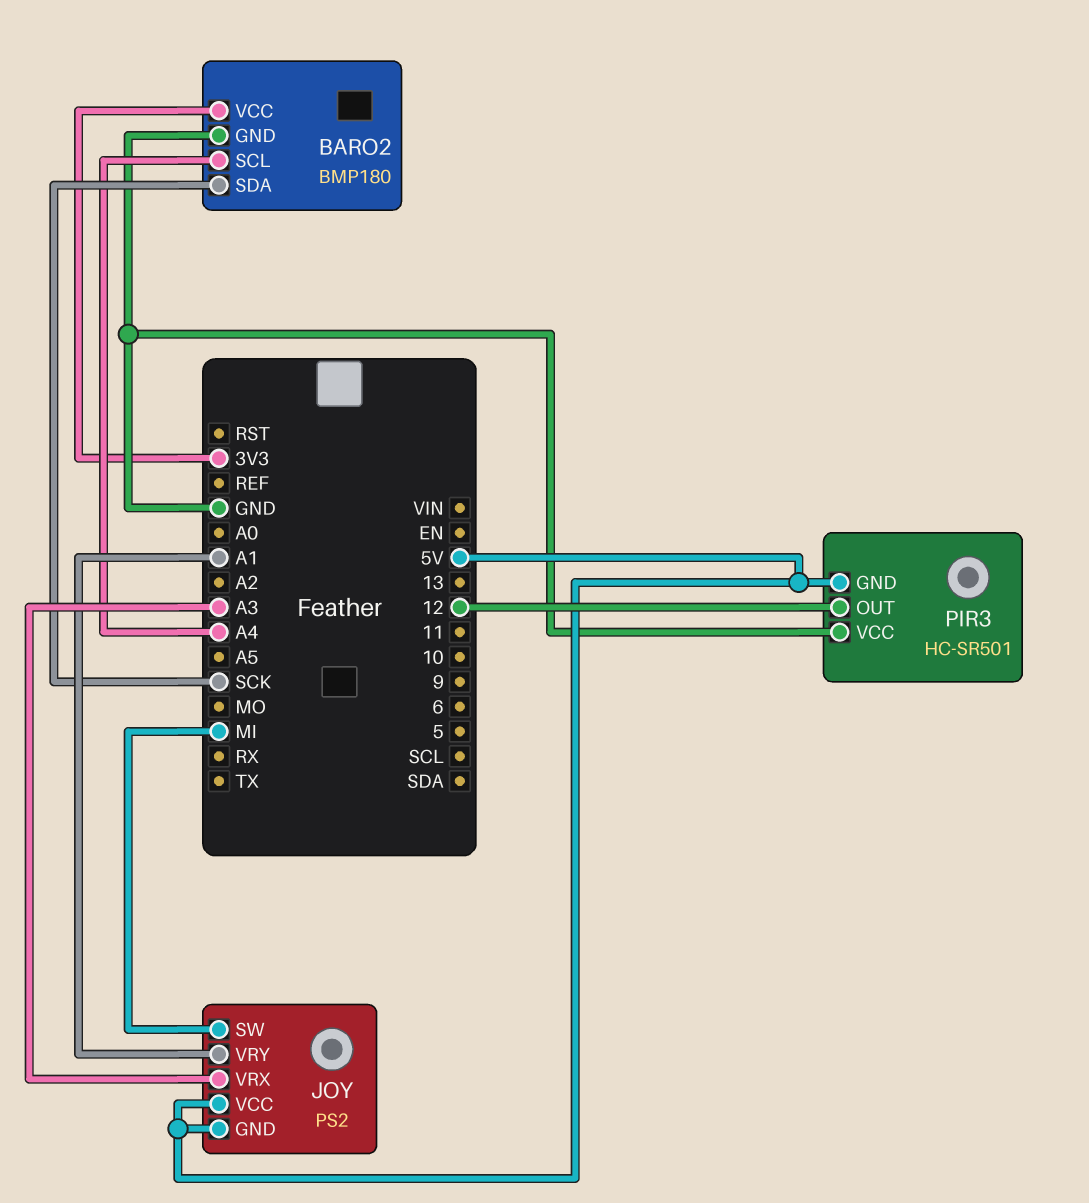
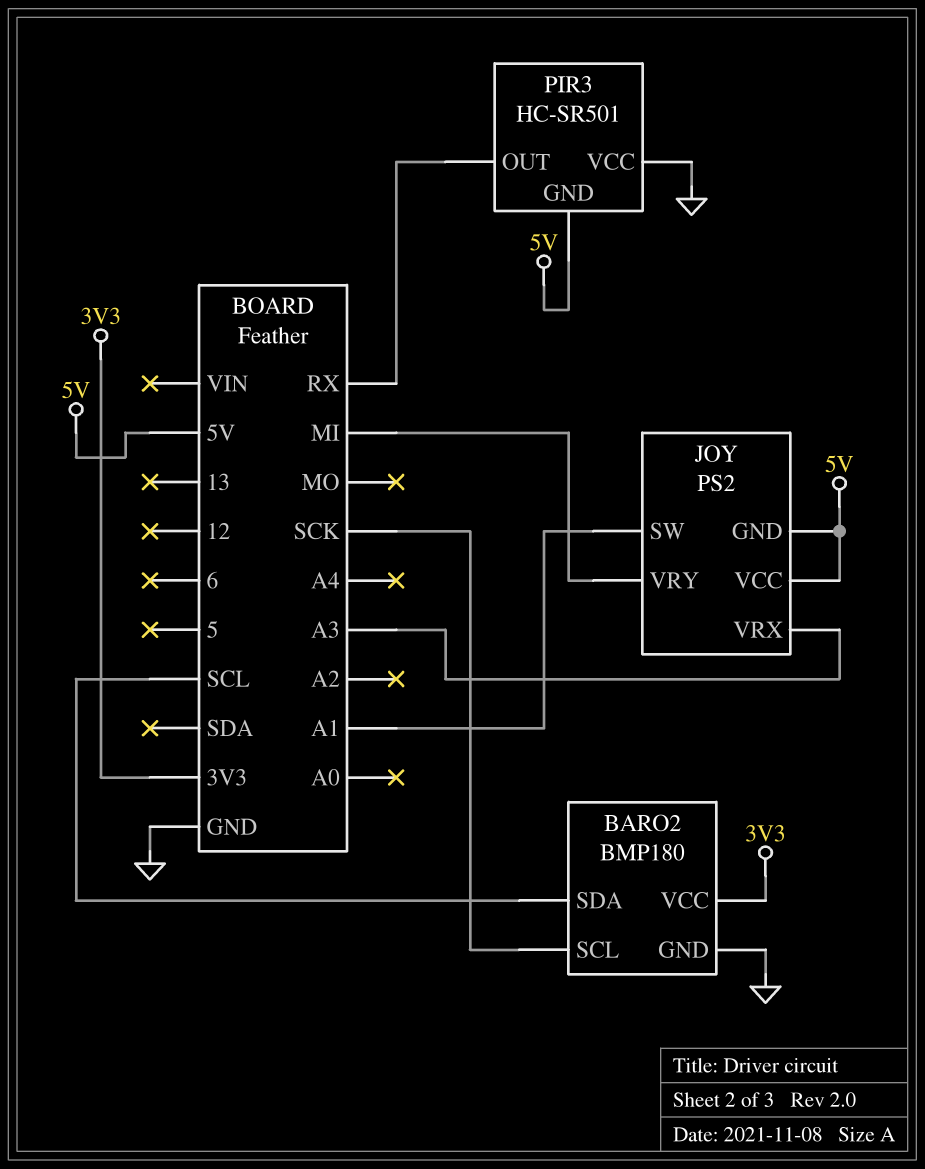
BARO2 pin SCL: A4 -> SCK
BARO2 pin SDA: SCK -> SCL
JOY pin SW: MI -> A1
JOY pin VRY: A1 -> MI
PIR3 pin OUT: 12 -> RX

